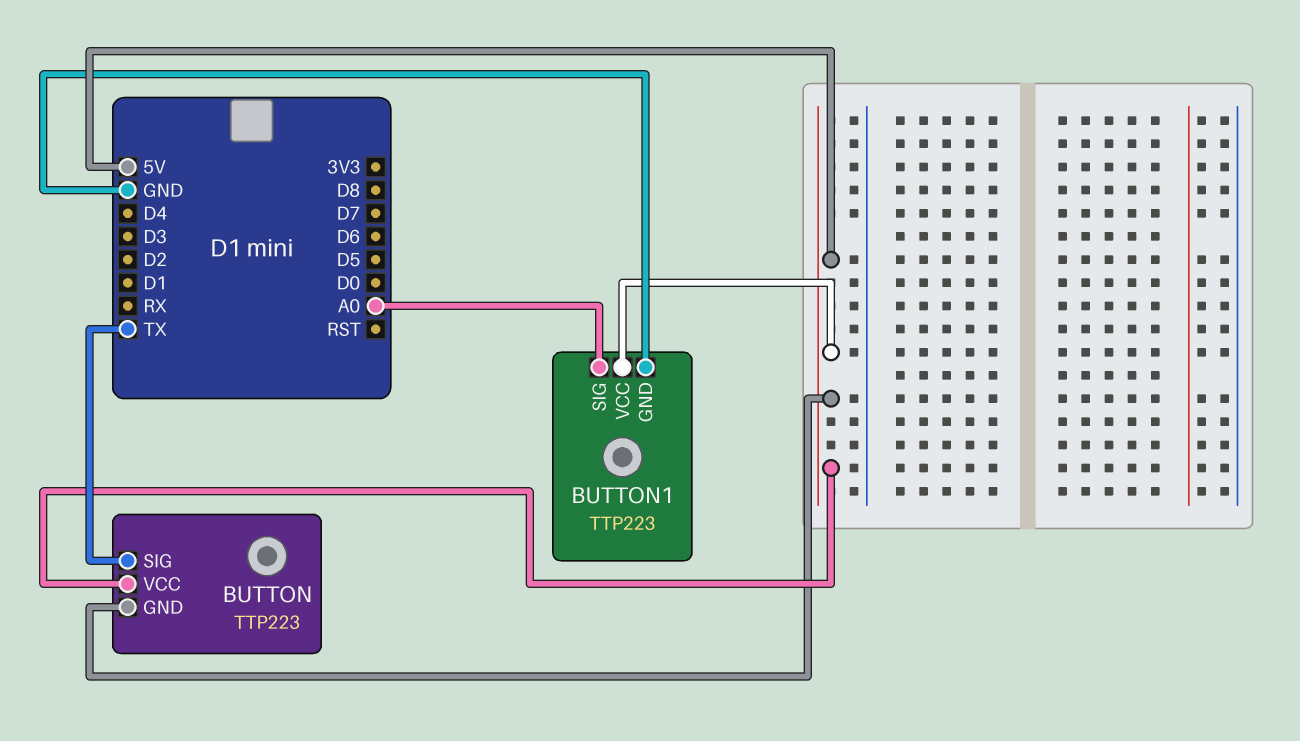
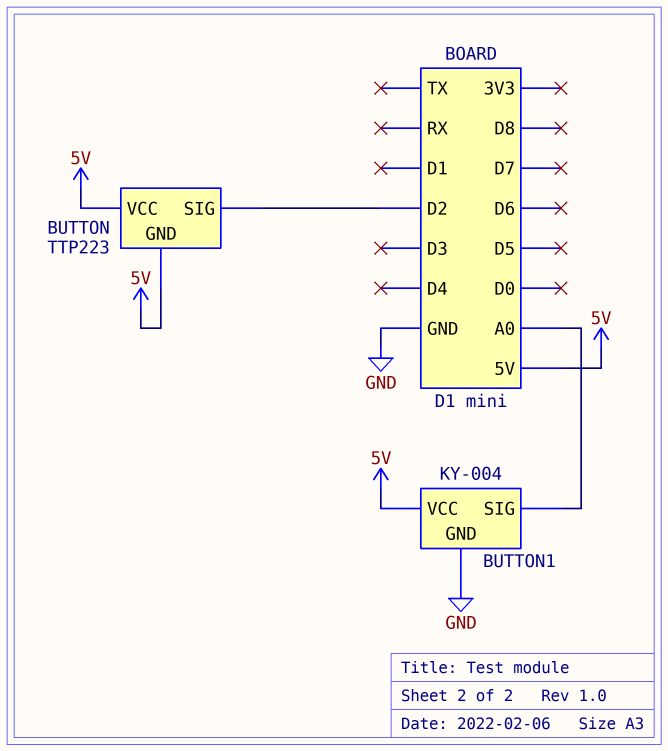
BUTTON pin SIG: TX -> D2
BUTTON1: TTP223 -> KY-004

